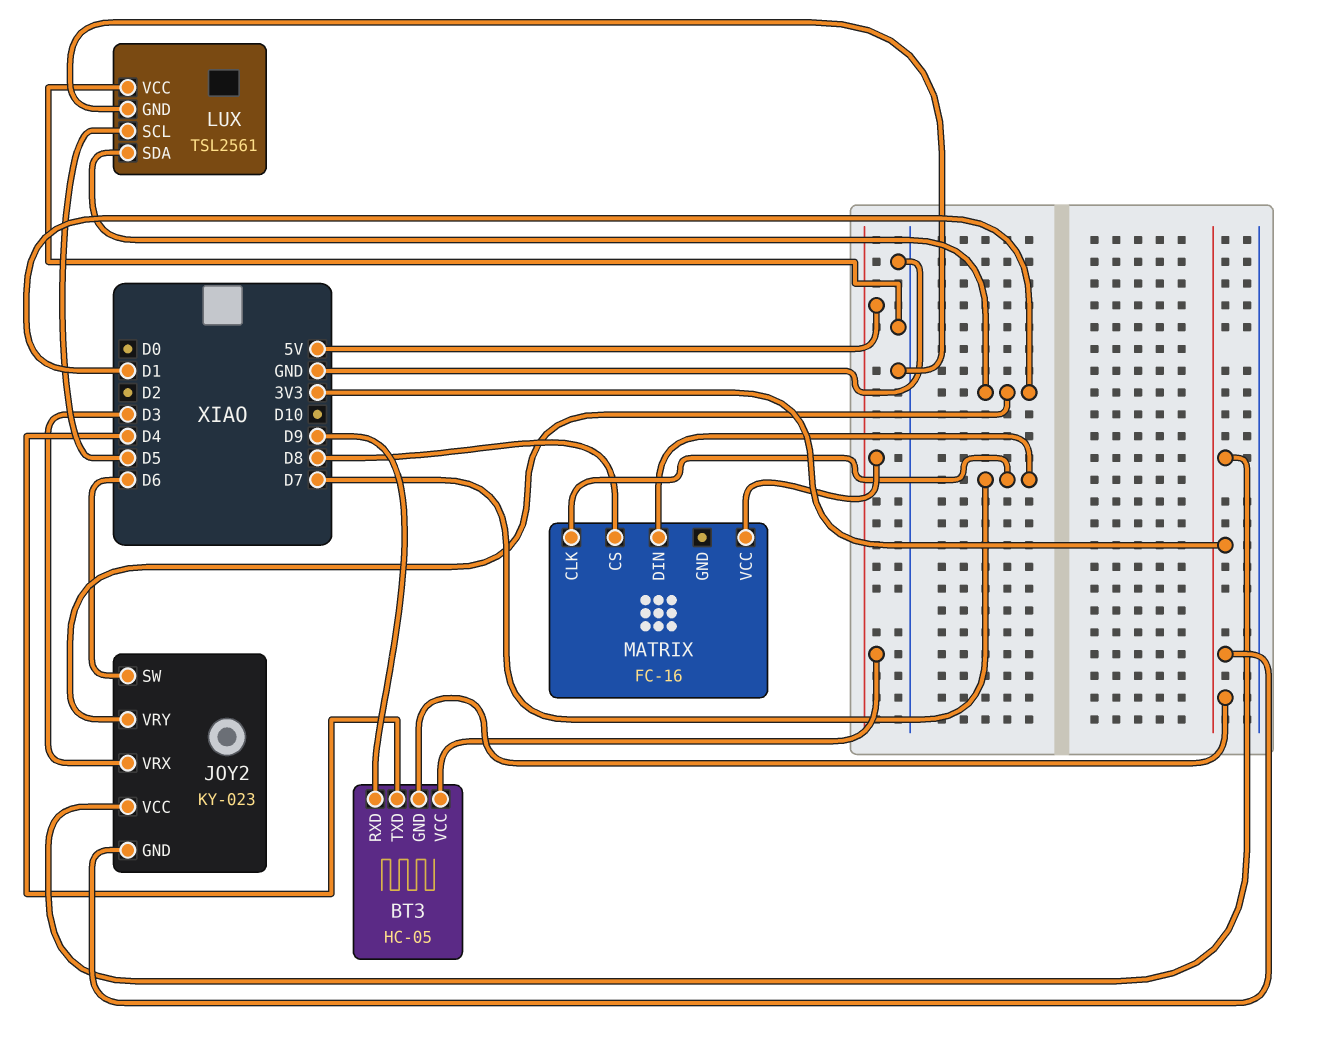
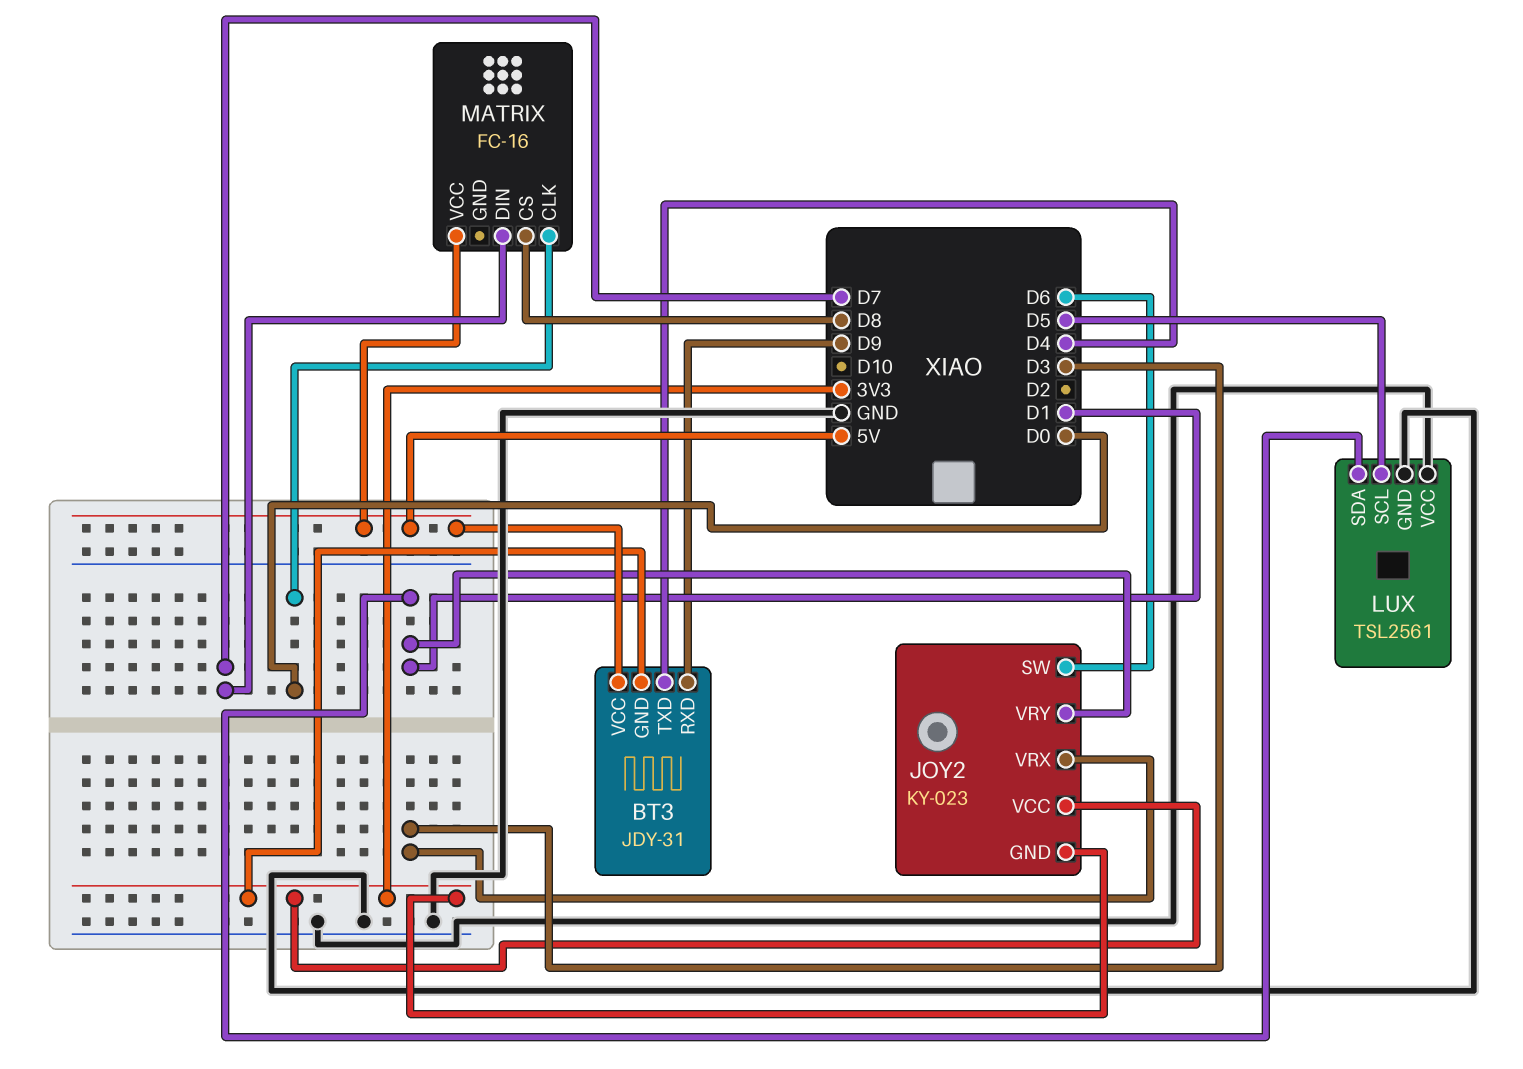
BT3: HC-05 -> JDY-31
MATRIX pin CLK: D7 -> D0

